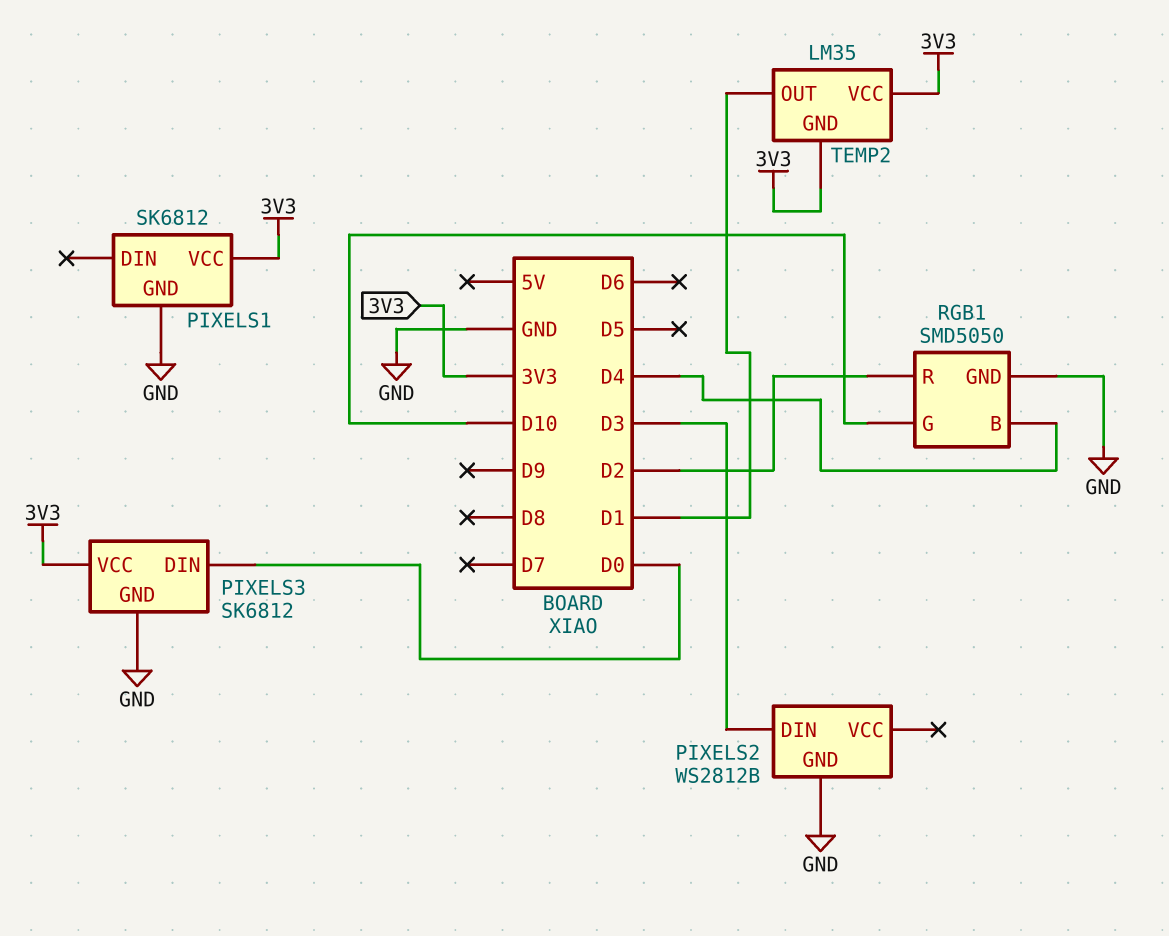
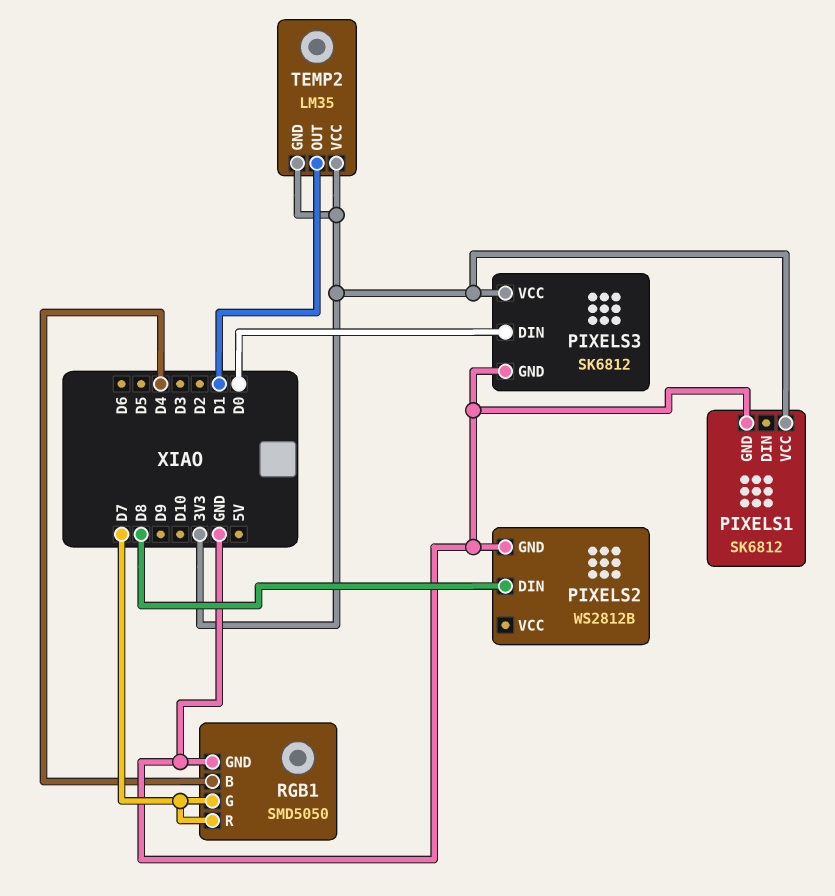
PIXELS2 pin DIN: D3 -> D8
RGB1 pin G: D10 -> D7
RGB1 pin R: D2 -> D7

